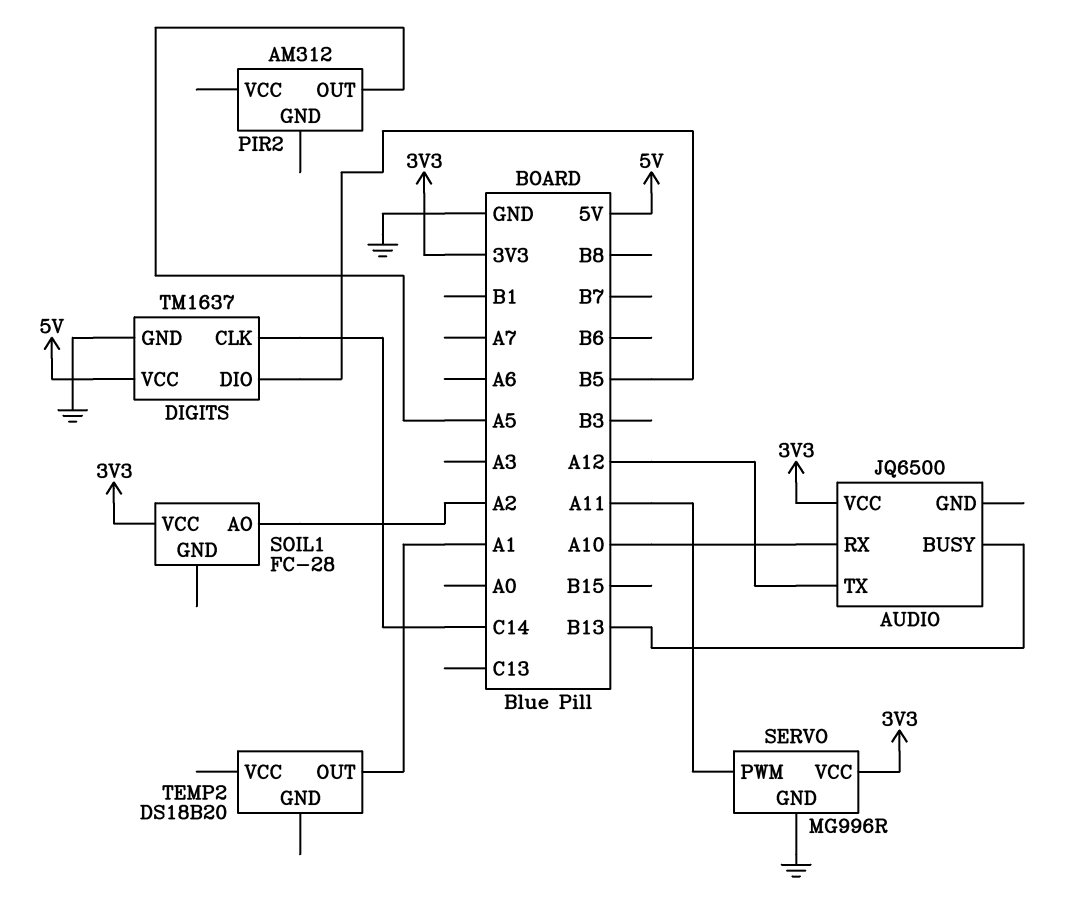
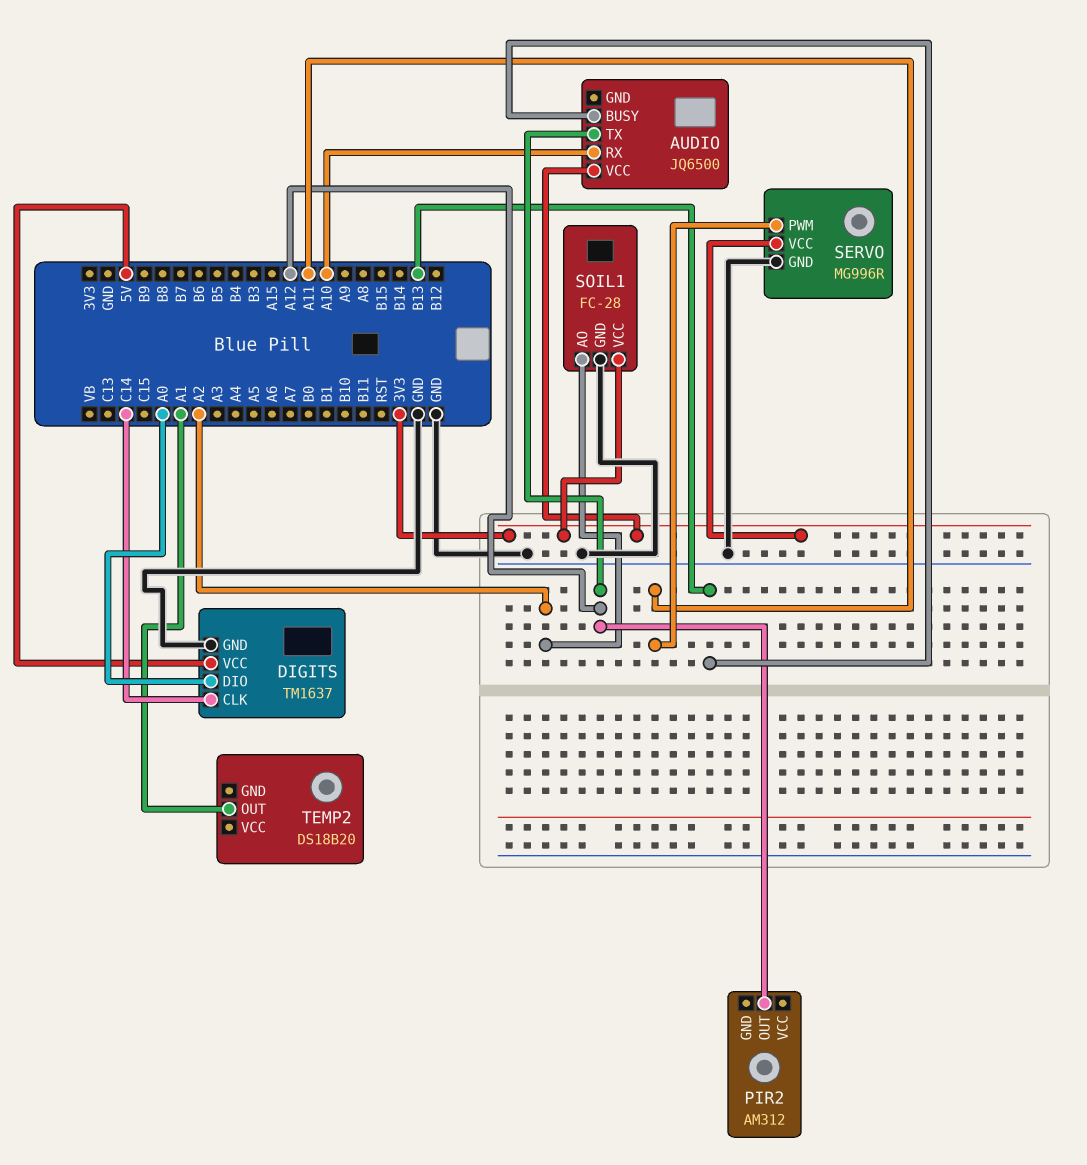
DIGITS pin DIO: B5 -> A0
PIR2 pin OUT: A5 -> A12
SOIL1 pin GND: none -> GND

